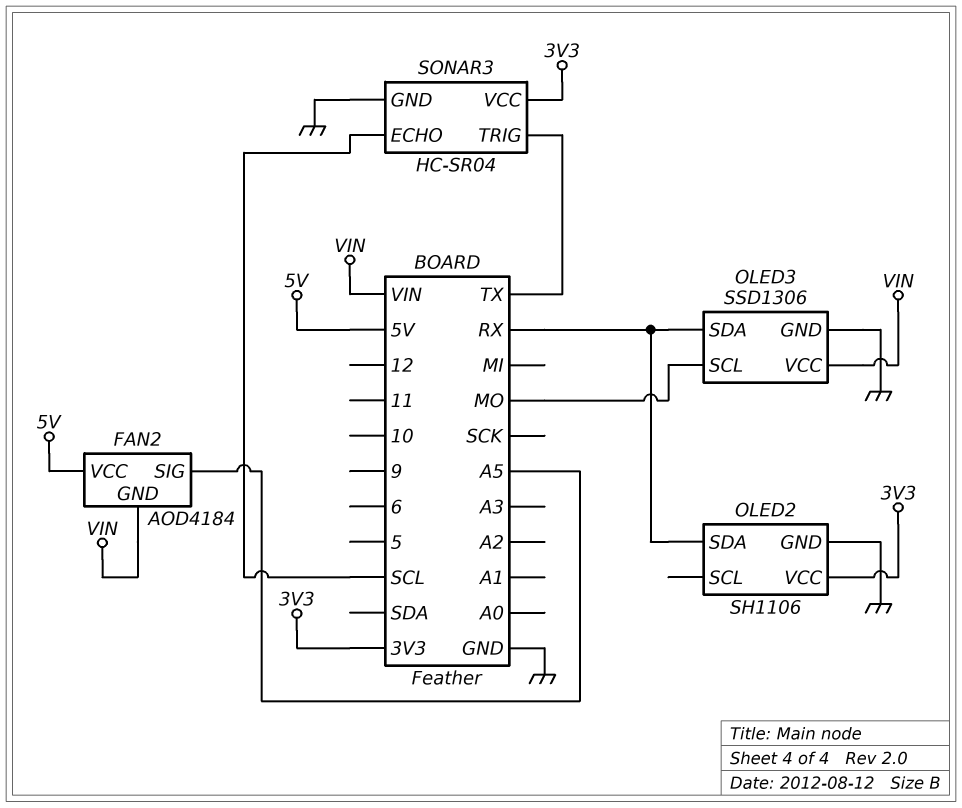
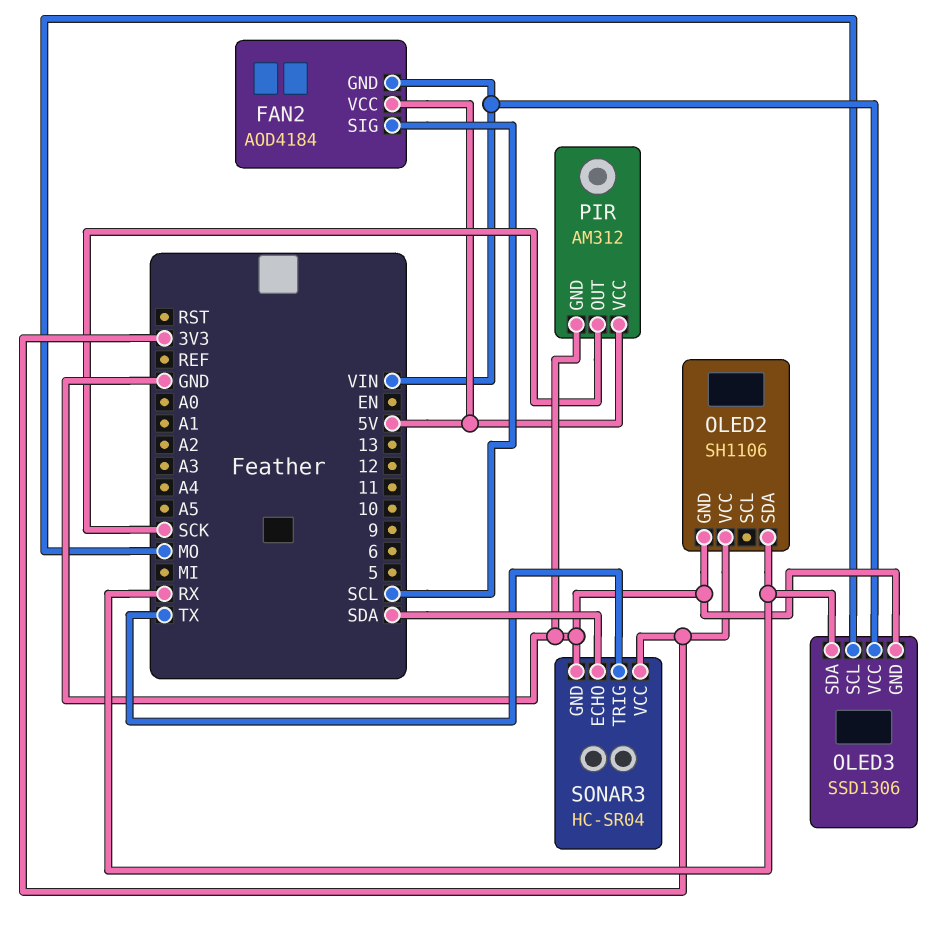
FAN2 pin SIG: A5 -> SCL
PIR: none -> AM312
PIR pin GND: none -> GND
PIR pin OUT: none -> SCK
PIR pin VCC: none -> 5V
SONAR3 pin ECHO: SCL -> SDA

